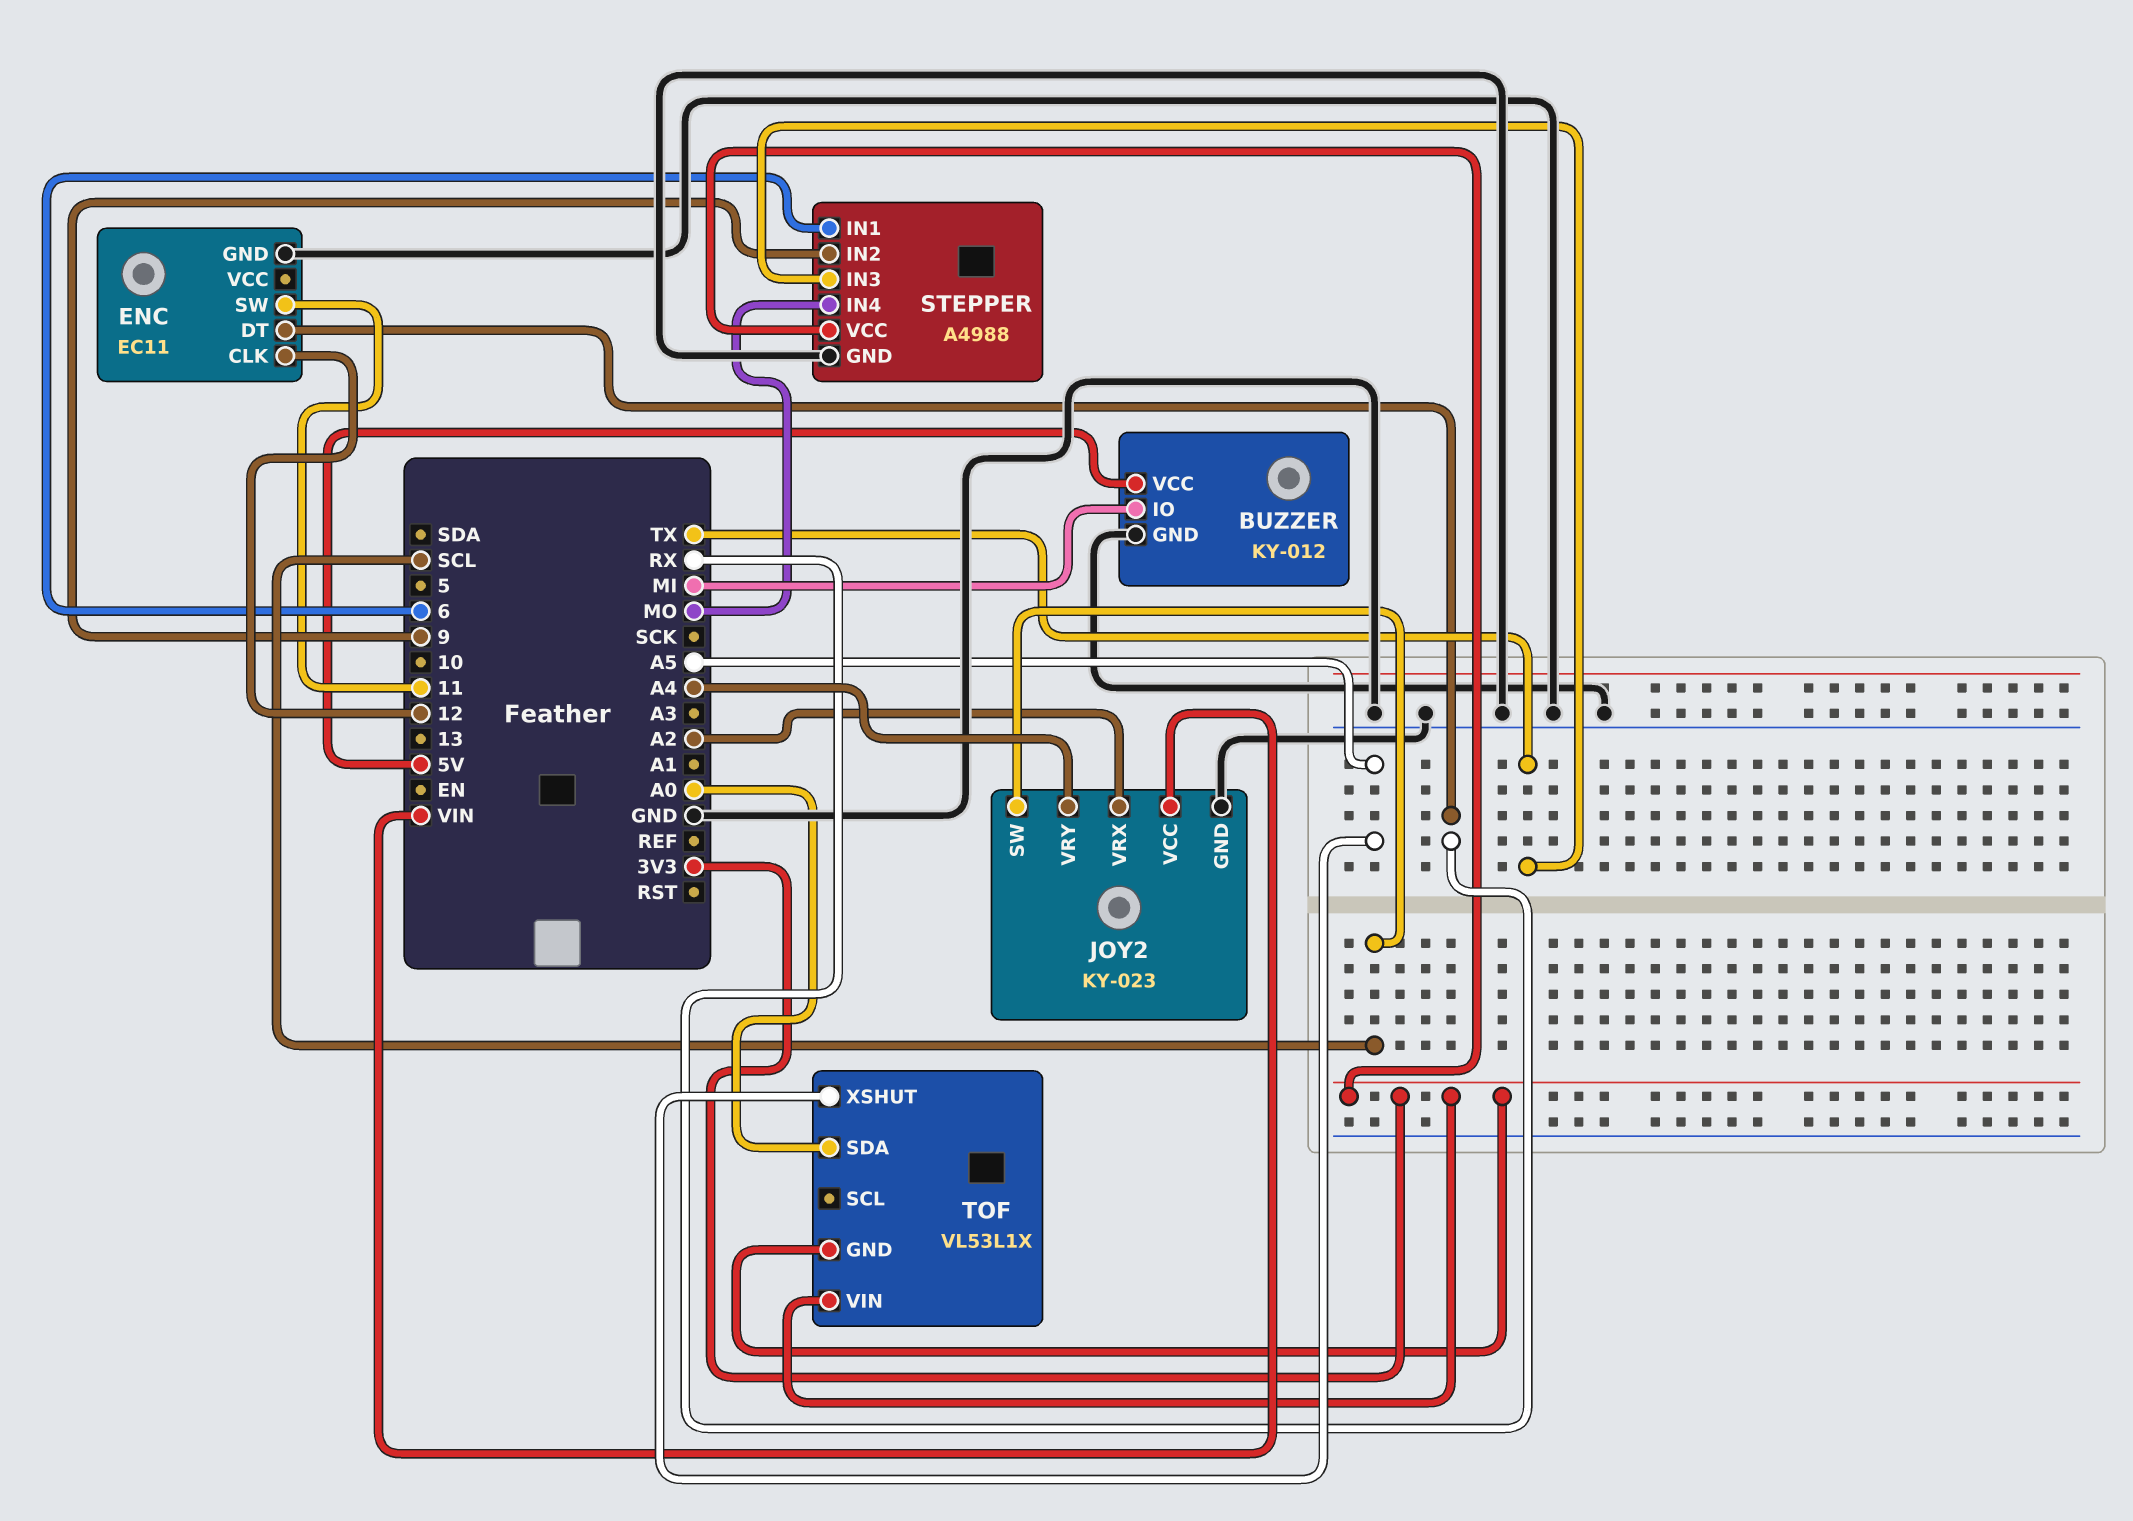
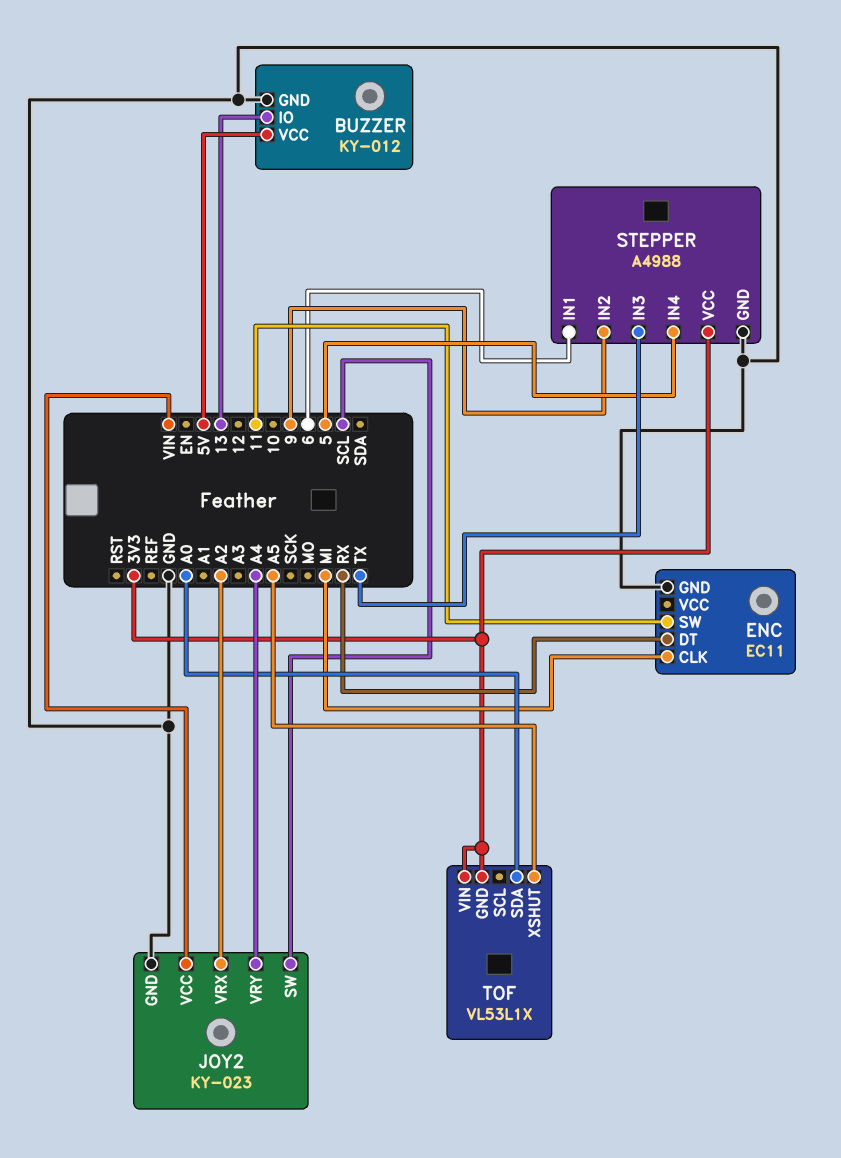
BUZZER pin IO: MI -> 13
ENC pin CLK: 12 -> MI
STEPPER pin IN4: MO -> 5

